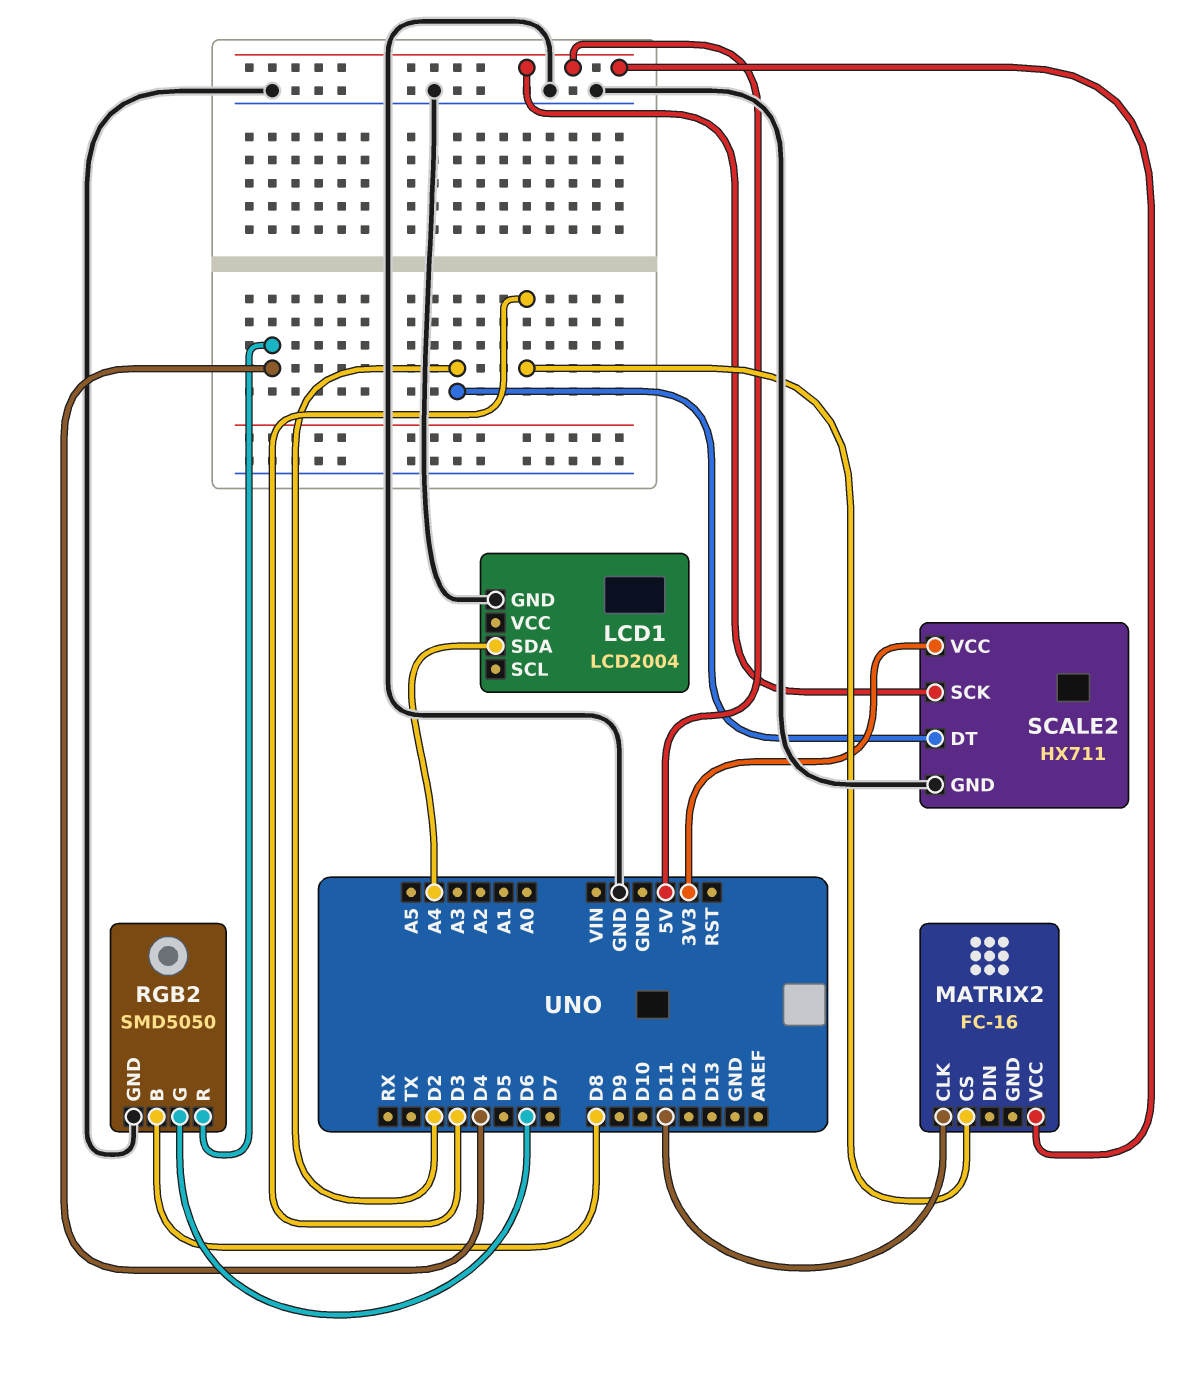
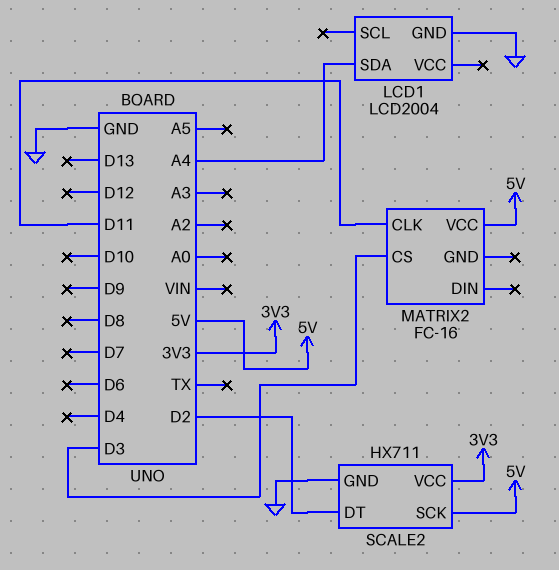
RGB2: SMD5050 -> none
RGB2 pin B: D8 -> none
RGB2 pin G: D6 -> none
RGB2 pin GND: GND -> none
RGB2 pin R: D4 -> none

